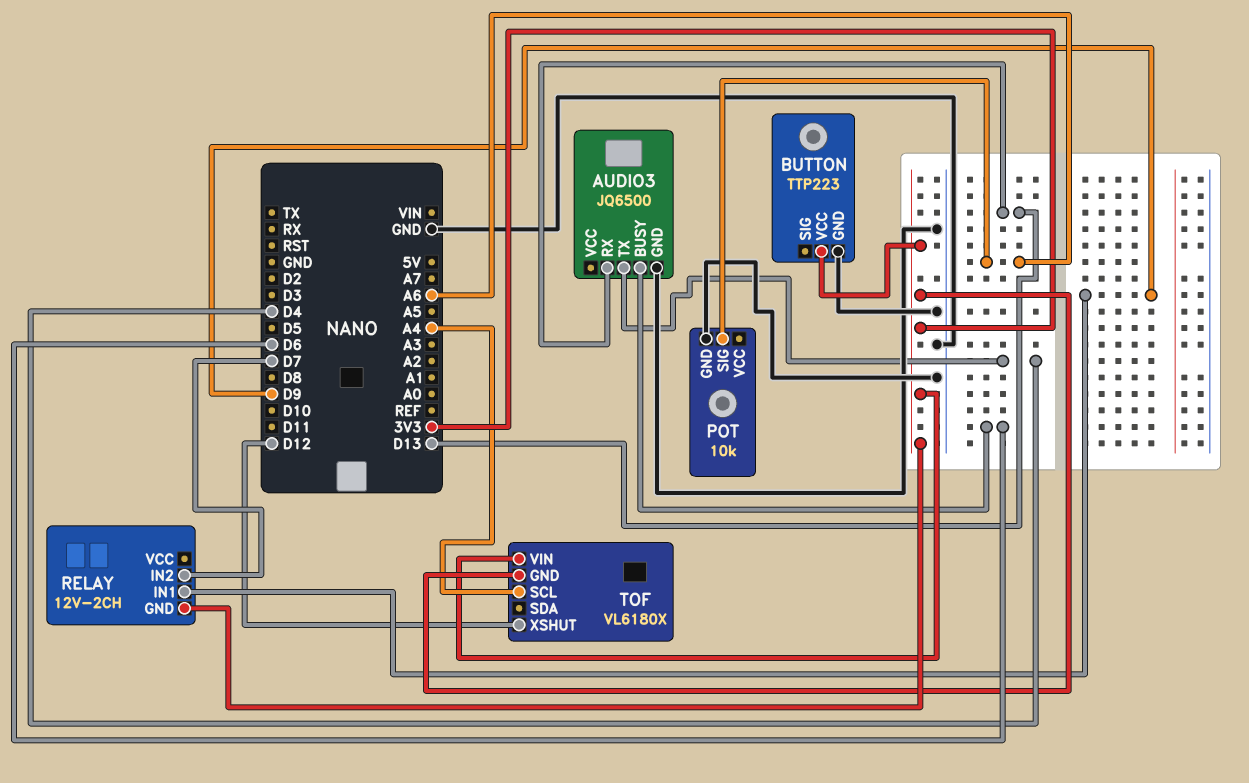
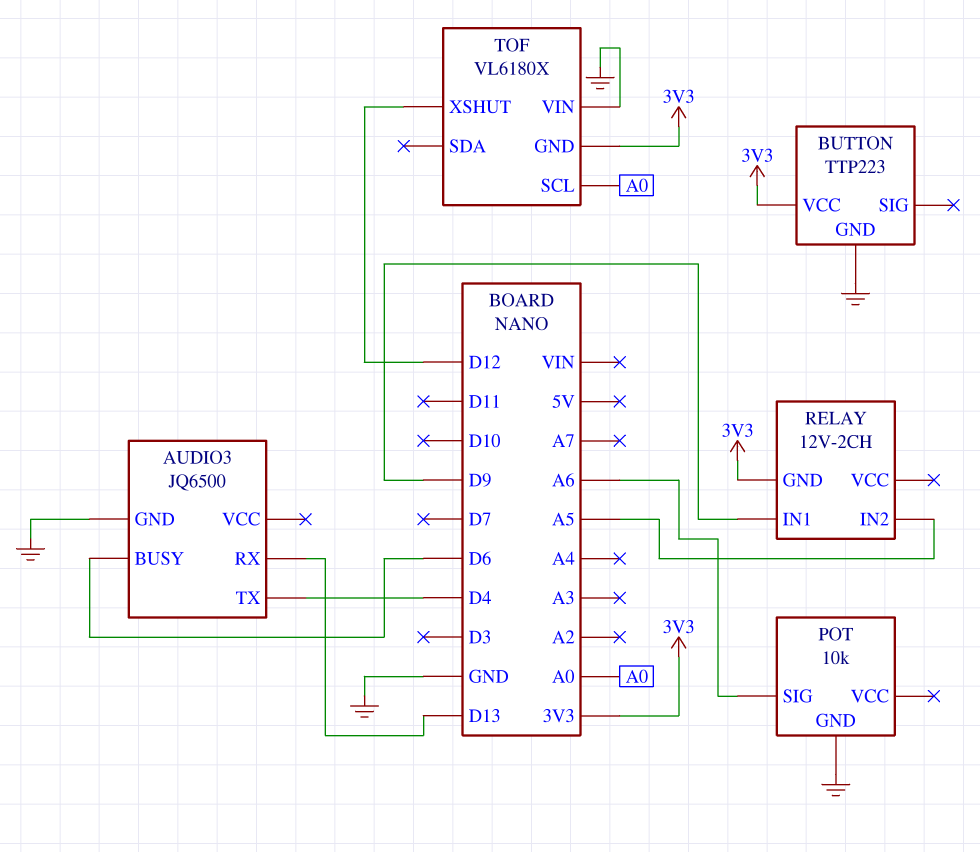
RELAY pin IN2: D7 -> A5
TOF pin SCL: A4 -> A0
TOF pin VIN: 3V3 -> GND

